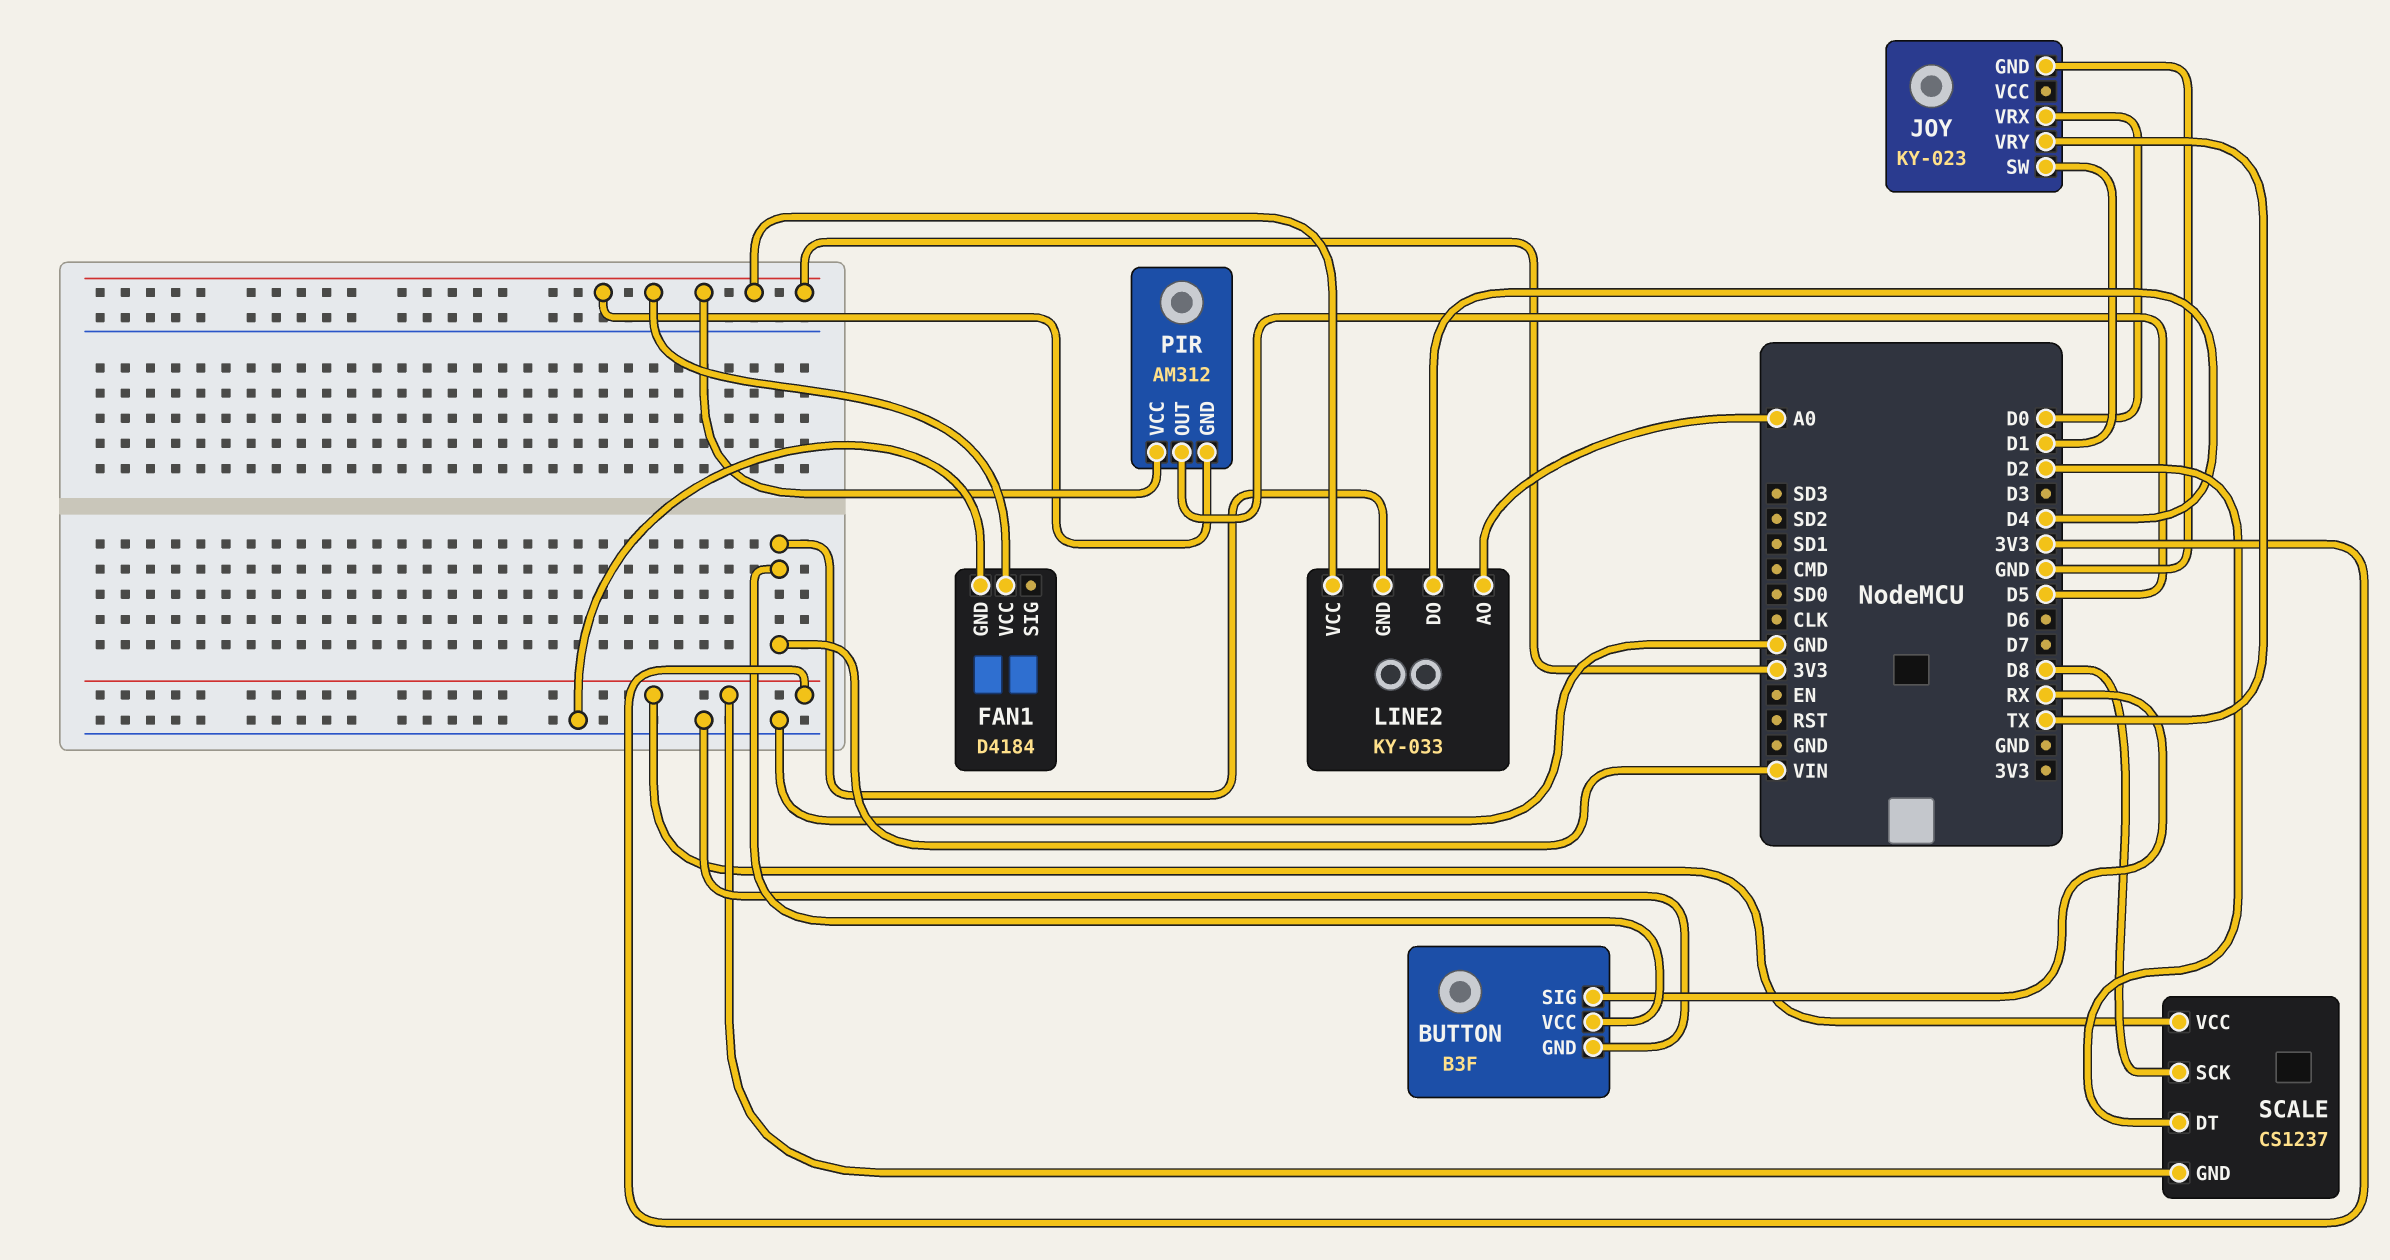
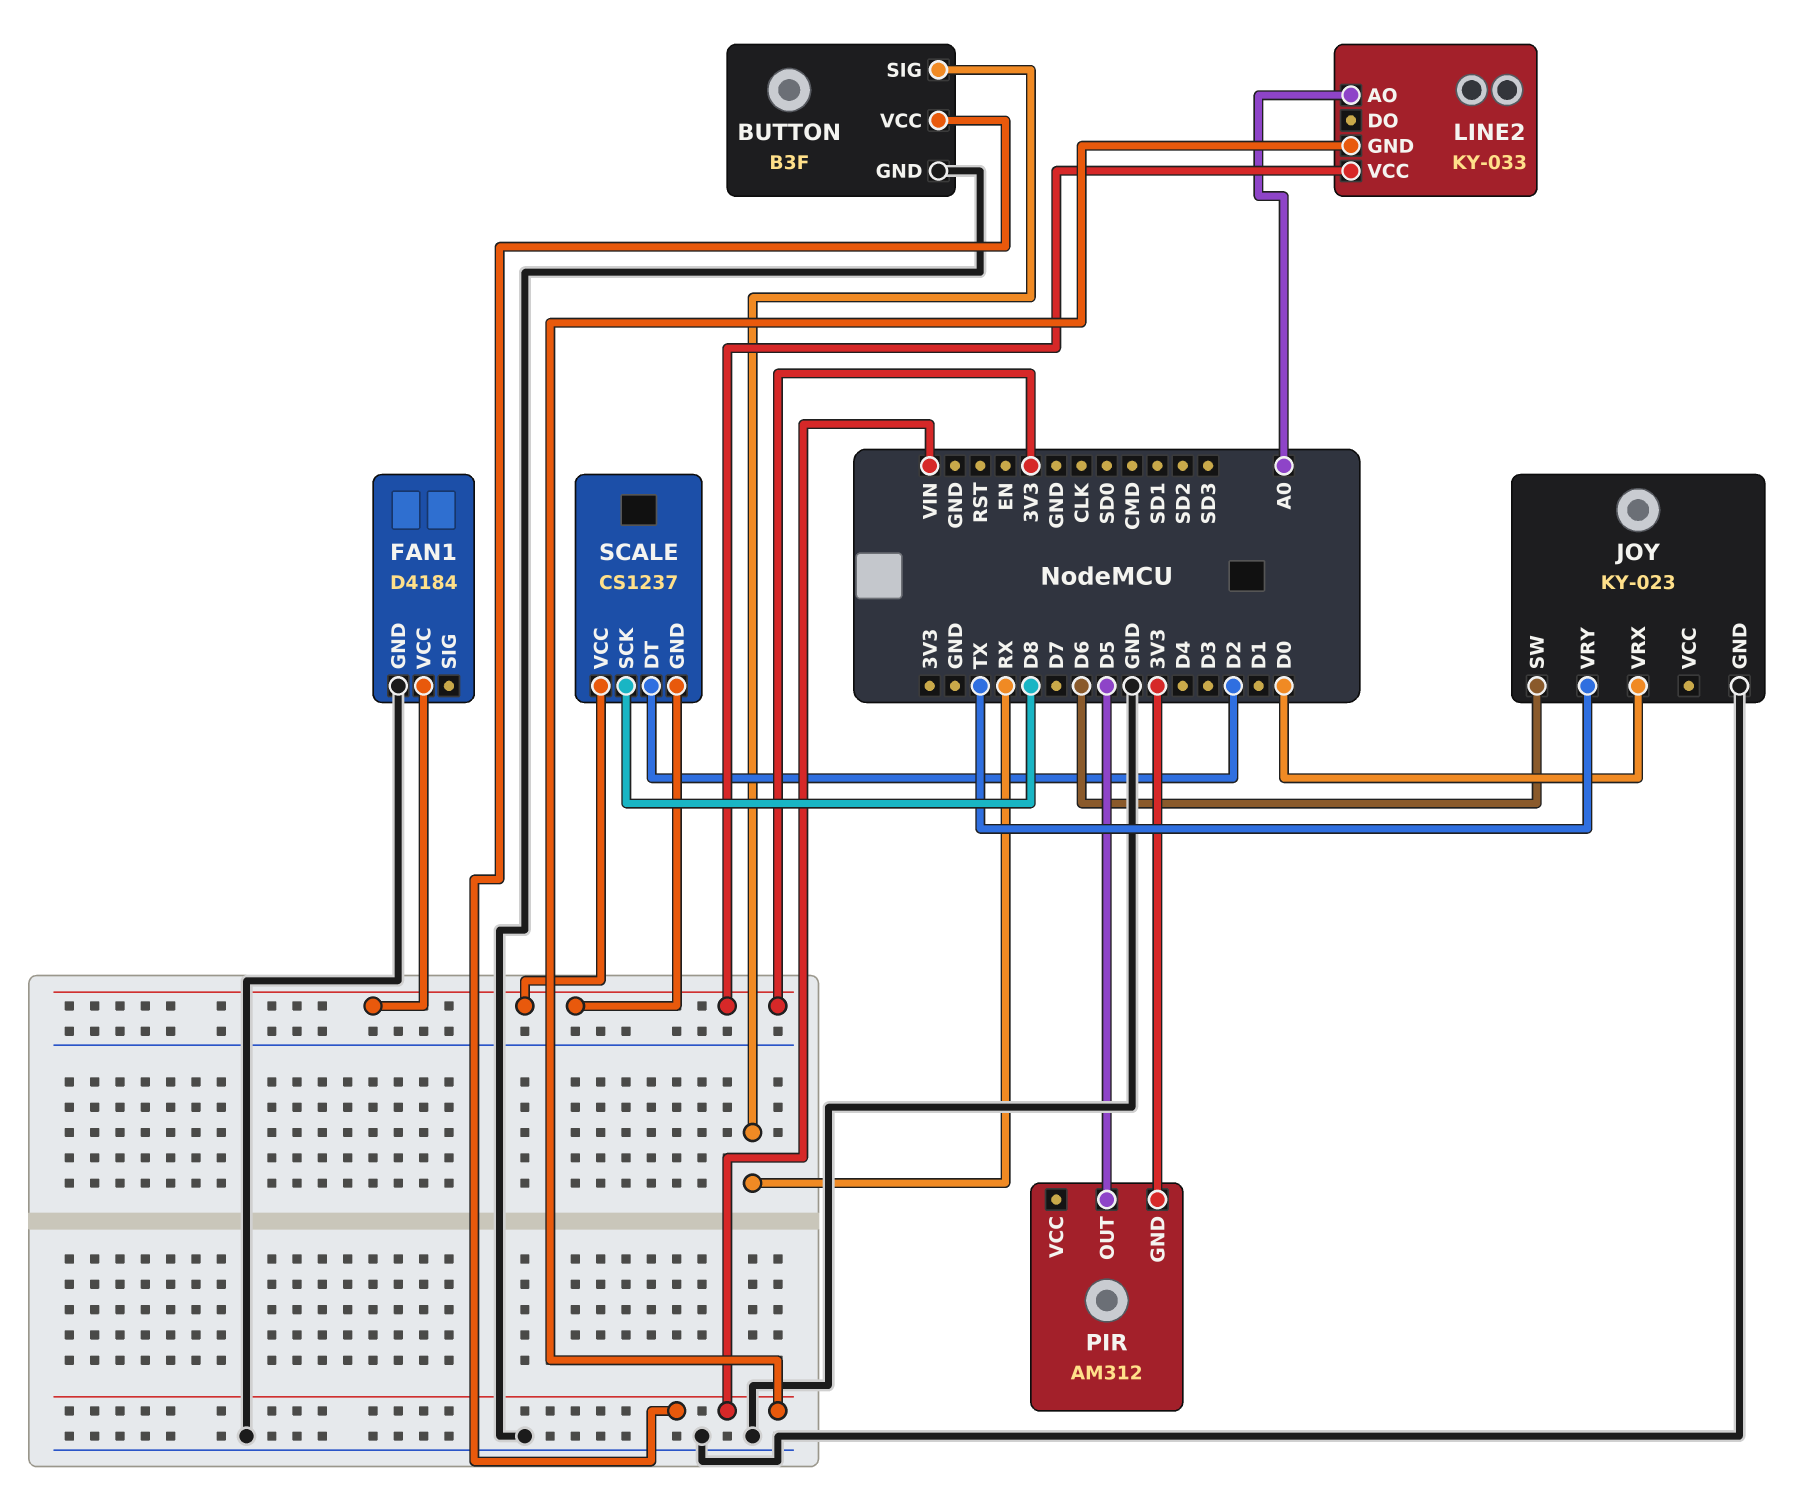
JOY pin SW: D1 -> D6
LINE2 pin DO: D4 -> none
PIR pin VCC: 3V3 -> none

